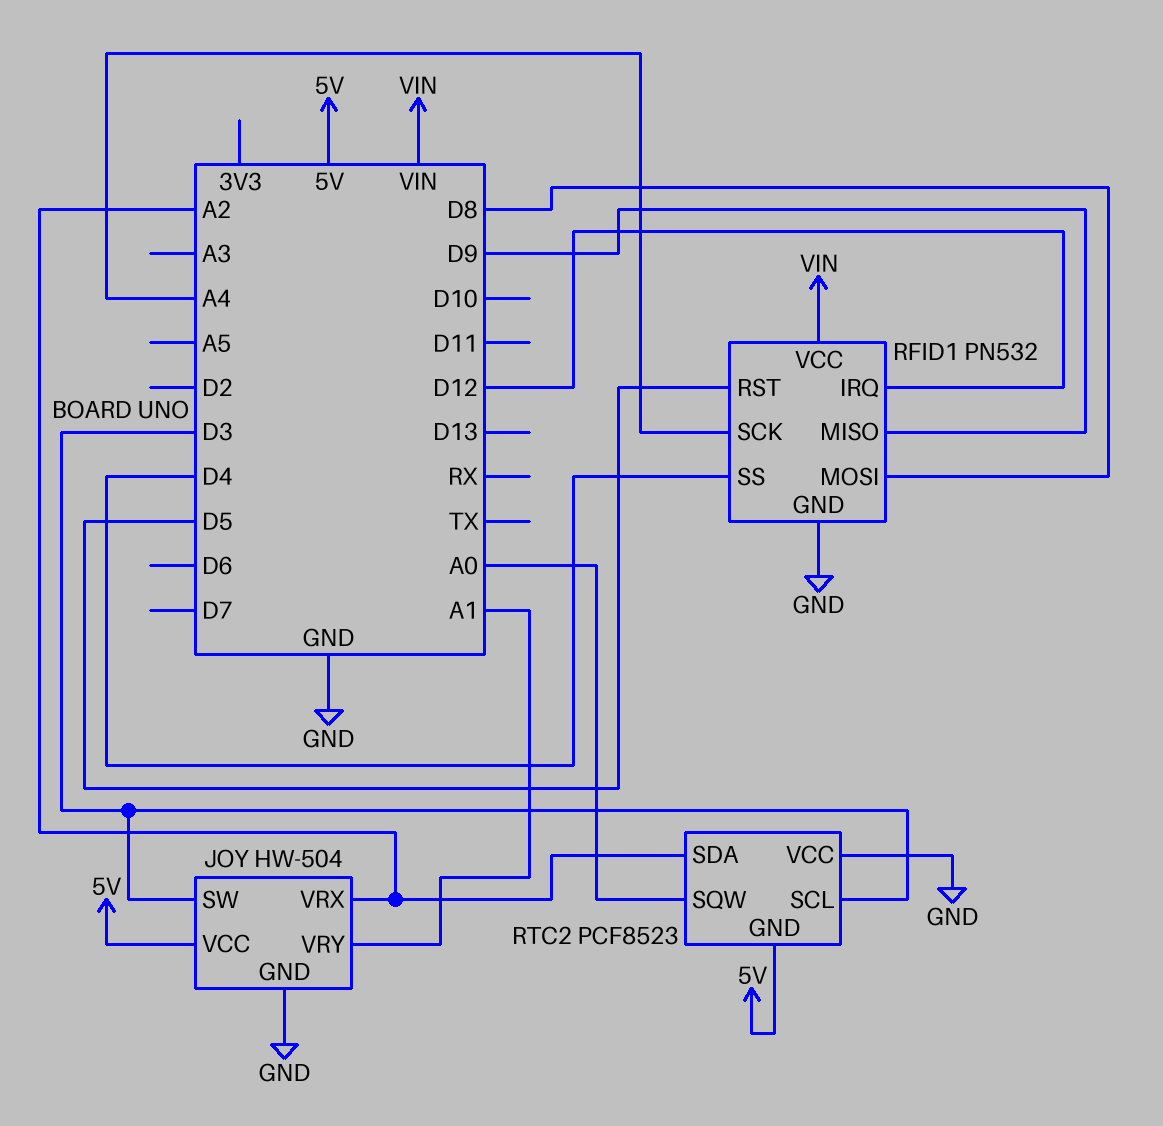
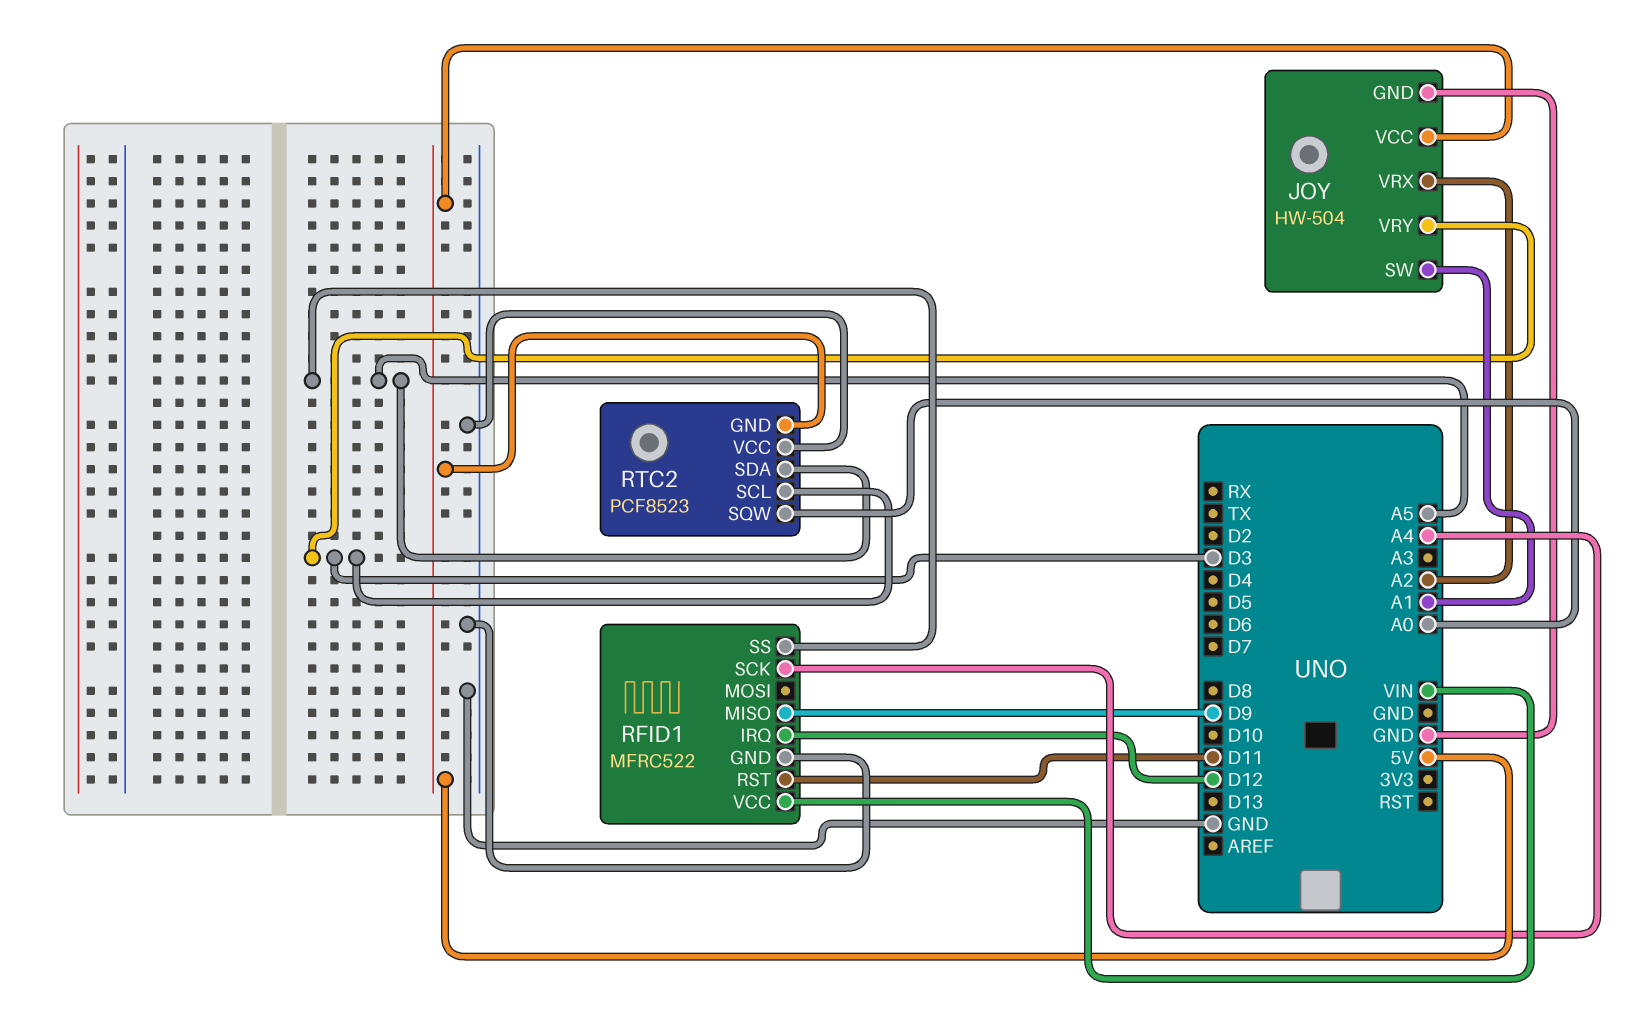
JOY pin SW: D3 -> A1
JOY pin VRY: A1 -> D3
RFID1: PN532 -> MFRC522
RFID1 pin MOSI: D8 -> none
RFID1 pin RST: D5 -> D11
RFID1 pin SS: D4 -> A5
RTC2 pin SDA: A2 -> A5

